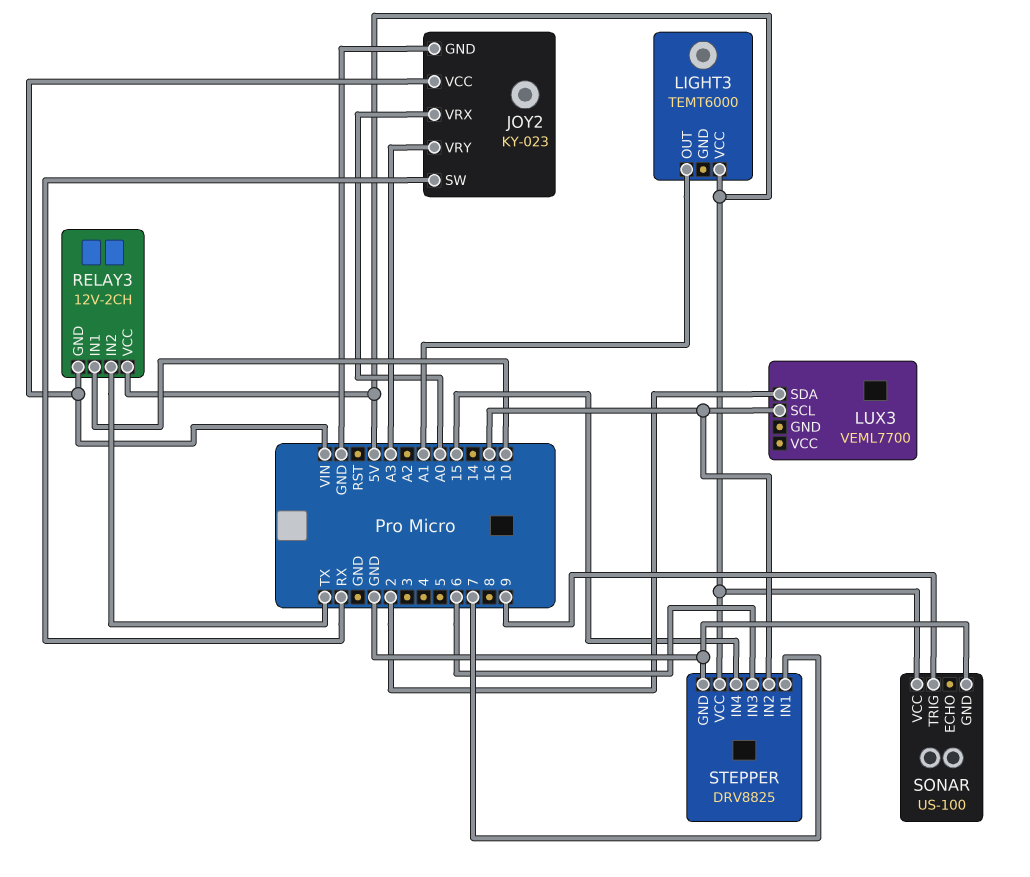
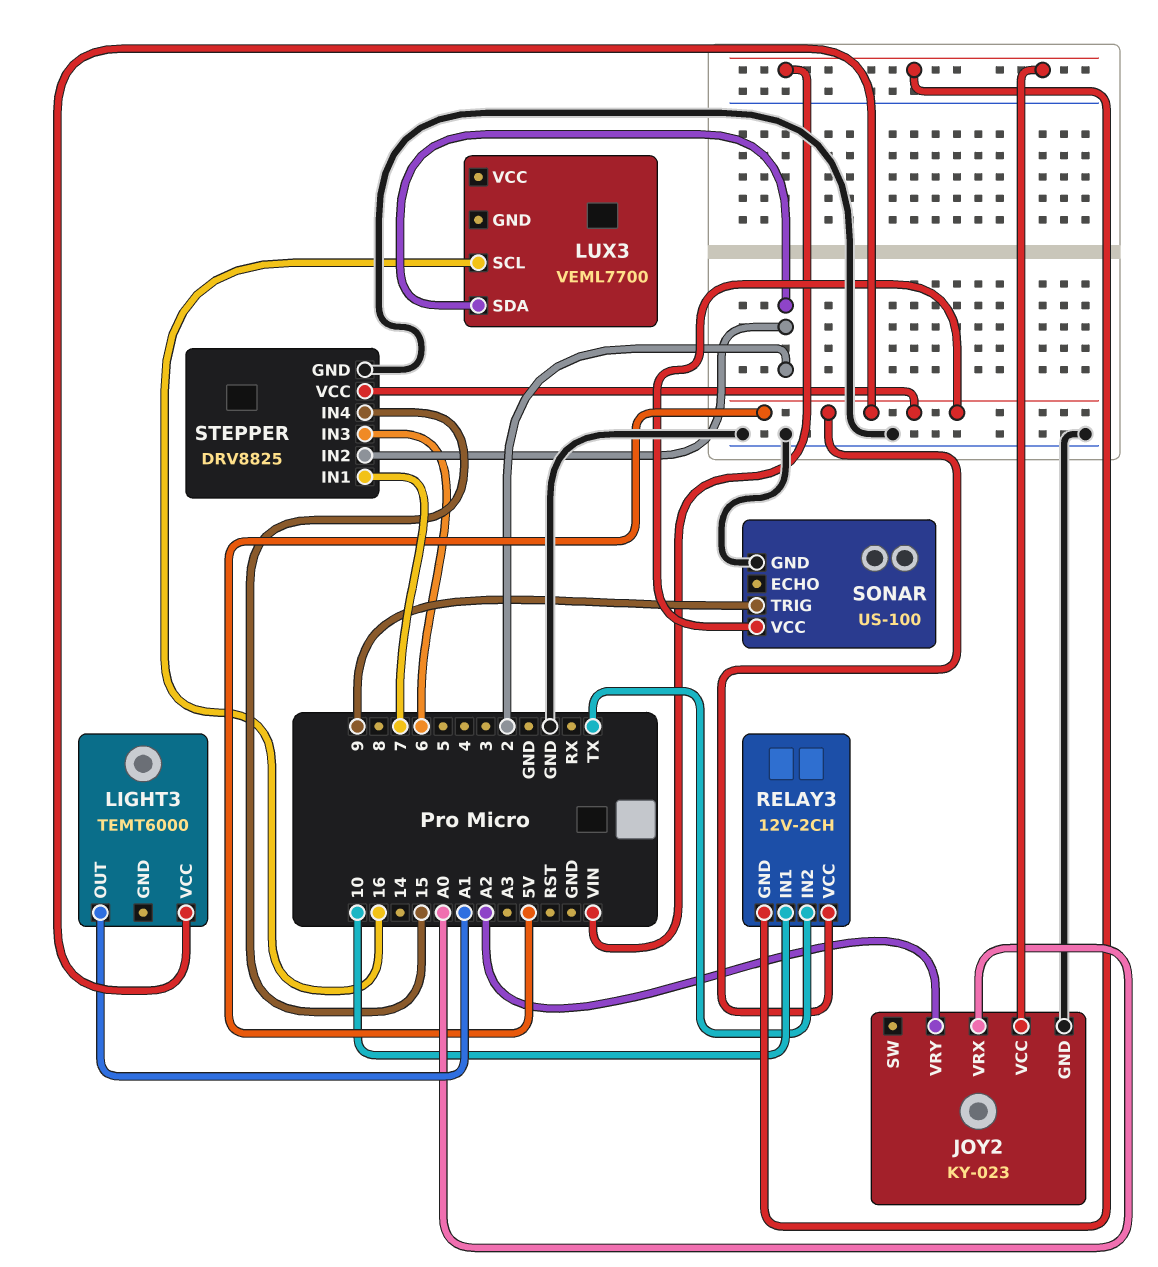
JOY2 pin SW: RX -> none
JOY2 pin VRY: A3 -> A2
STEPPER pin IN2: 16 -> 2

